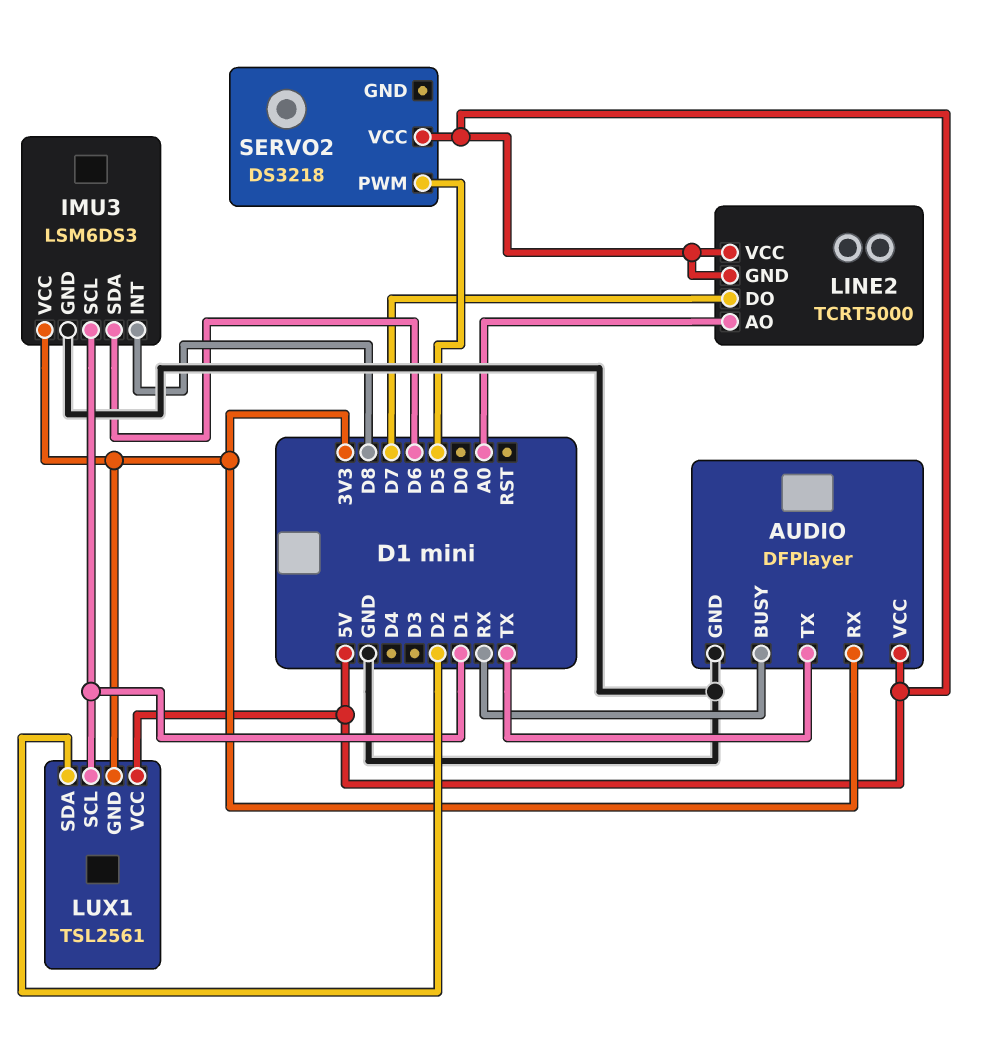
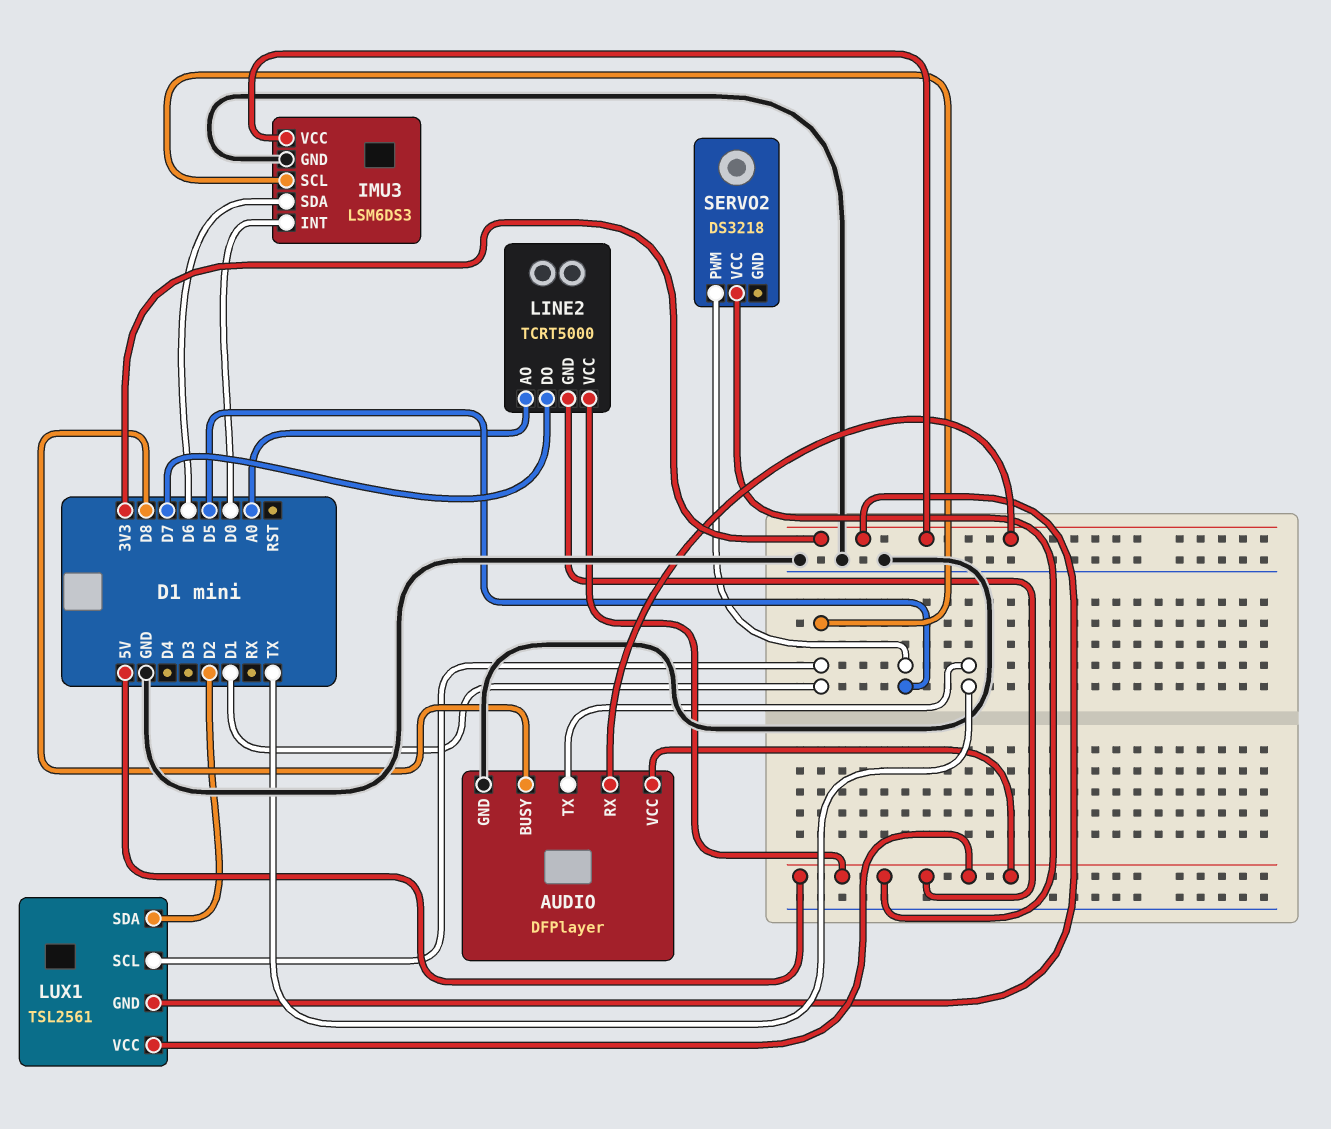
AUDIO pin BUSY: RX -> D8
IMU3 pin INT: D8 -> D0

